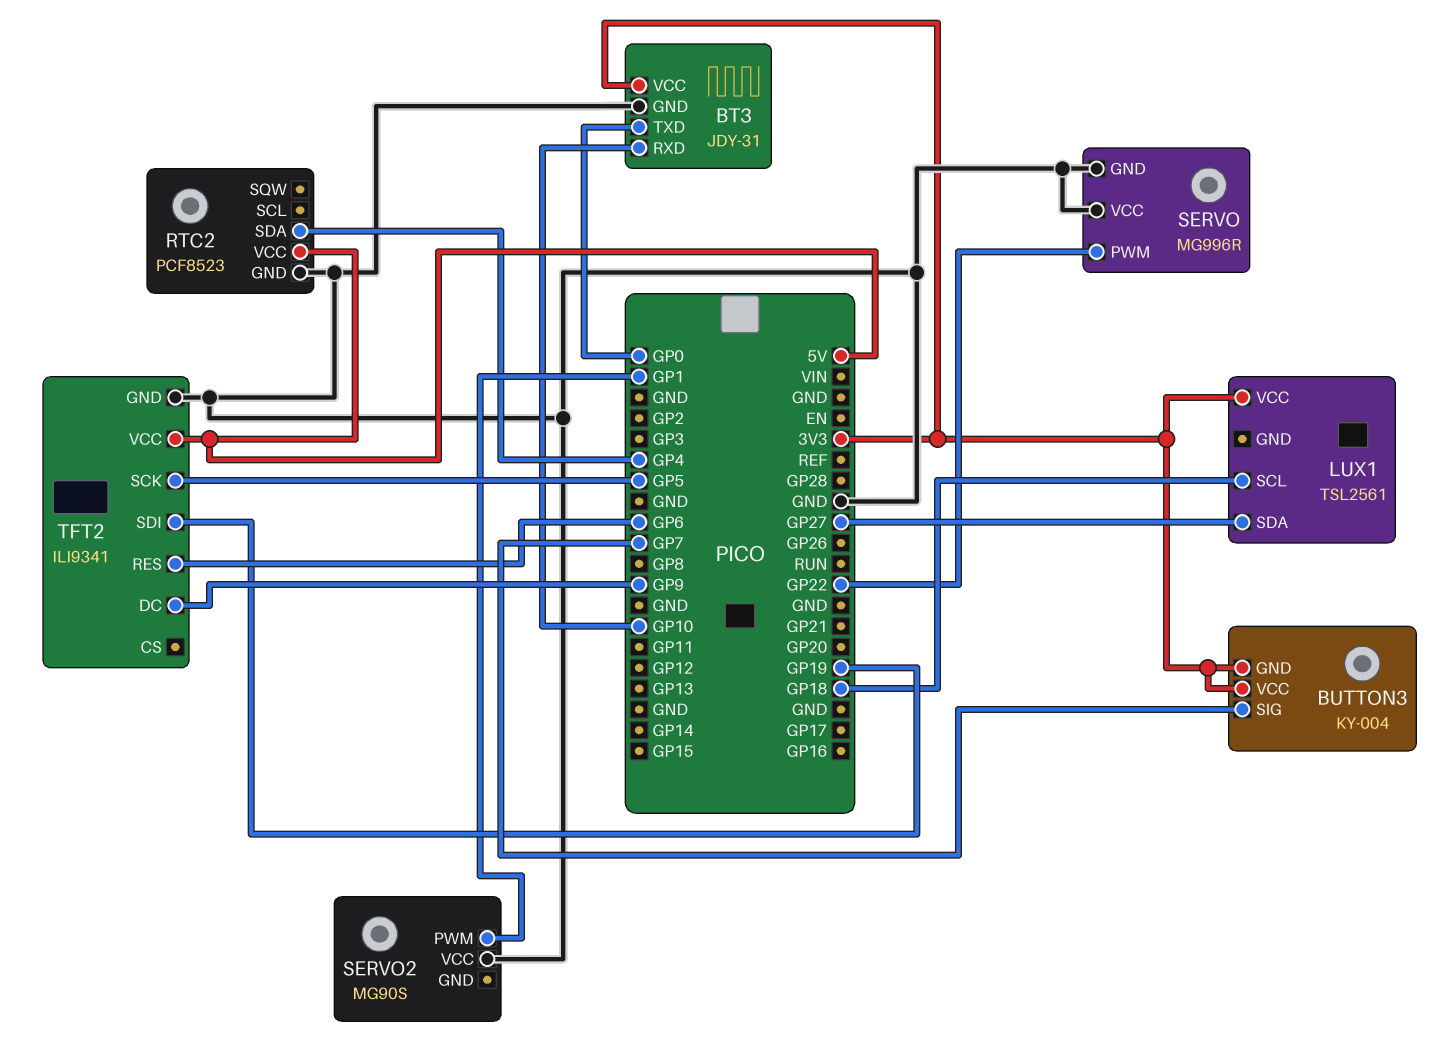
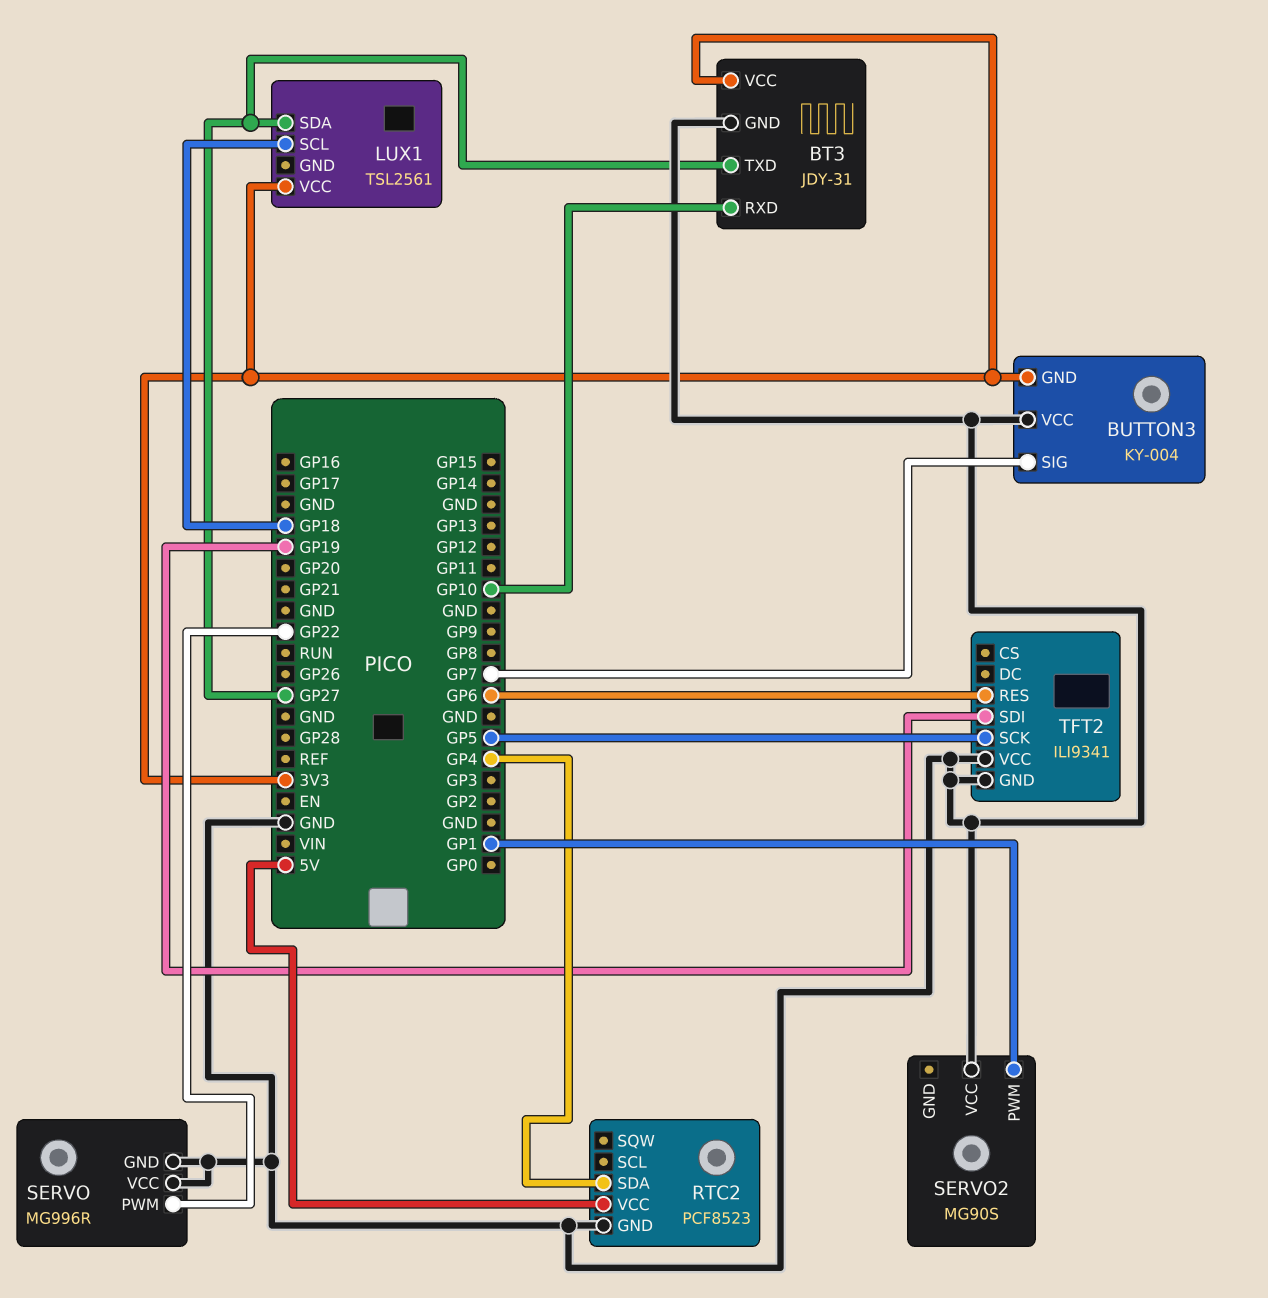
BT3 pin TXD: GP0 -> GP27
BUTTON3 pin VCC: 3V3 -> GND
TFT2 pin DC: GP9 -> none
TFT2 pin VCC: 5V -> GND

